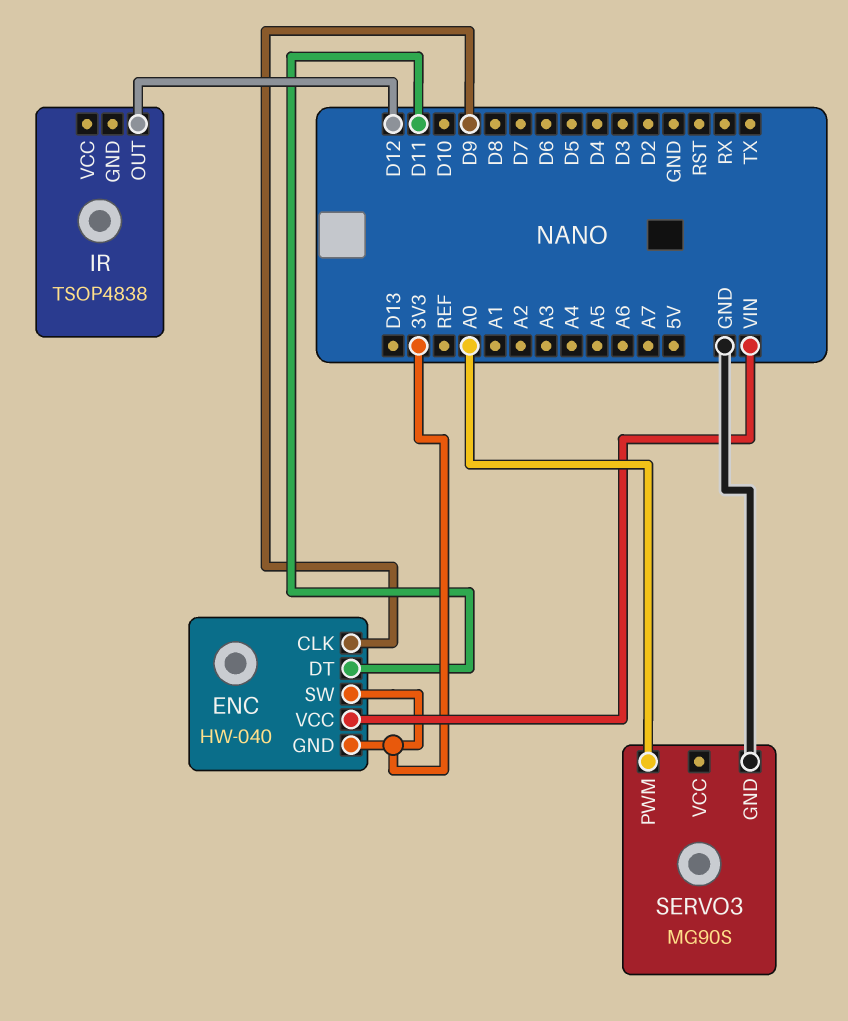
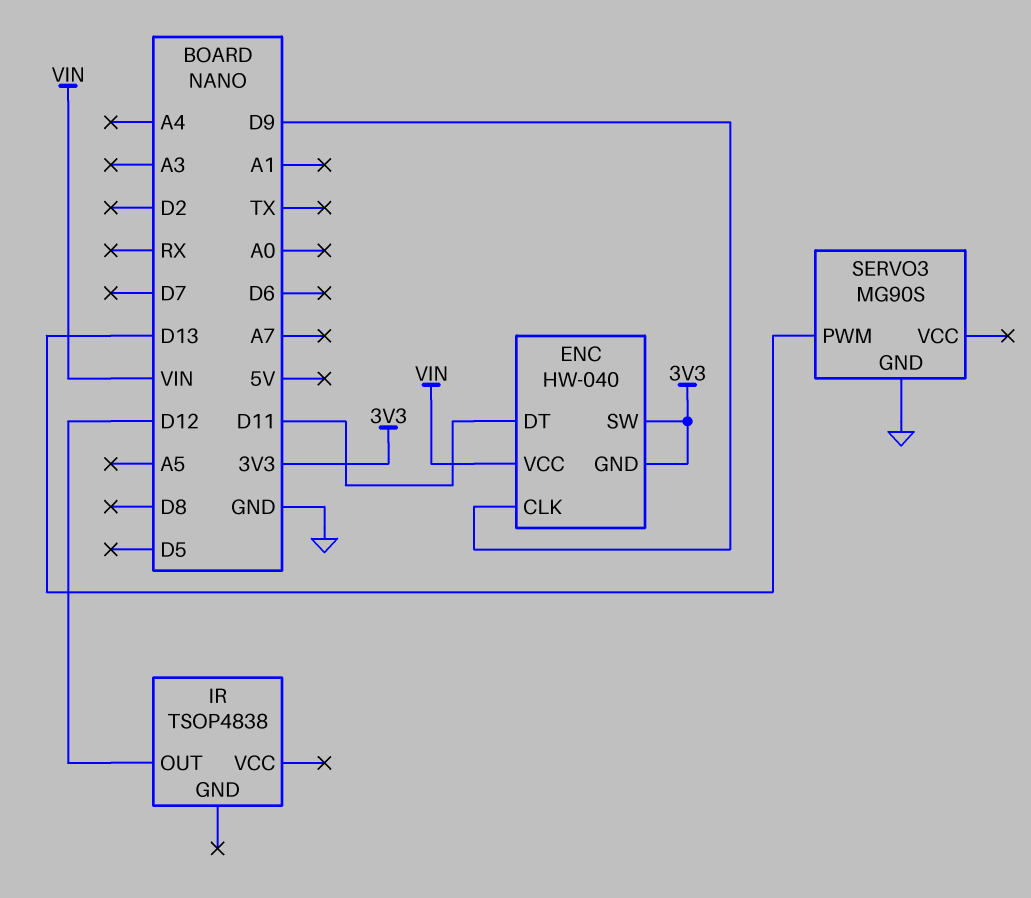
SERVO3 pin PWM: A0 -> D13

